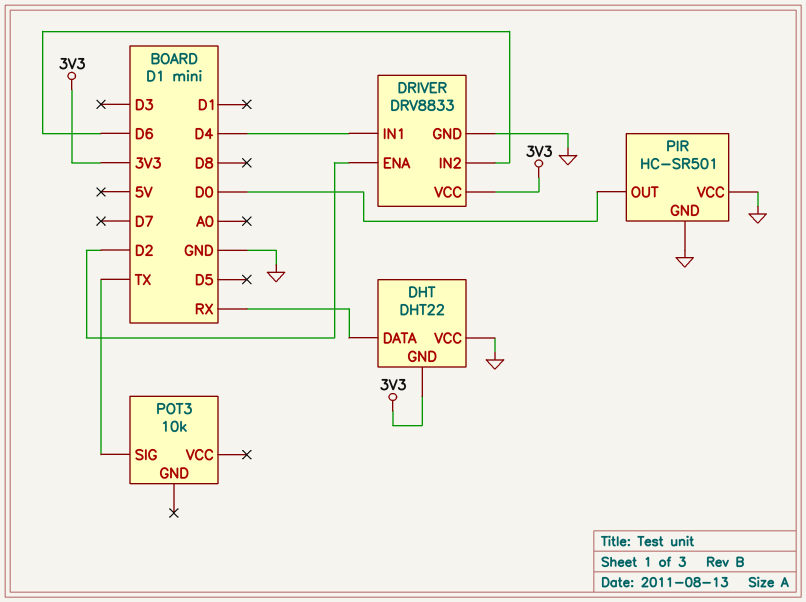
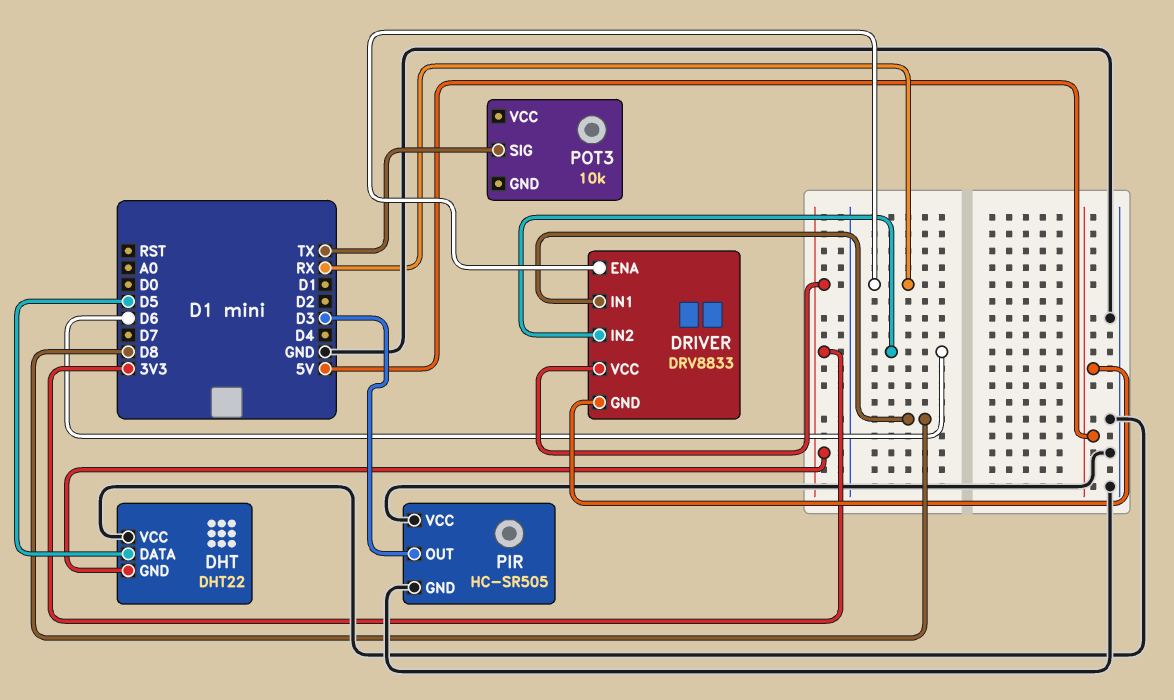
DHT pin DATA: RX -> D5
DRIVER pin ENA: D2 -> RX
DRIVER pin GND: GND -> 5V
DRIVER pin IN1: D4 -> D8
PIR: HC-SR501 -> HC-SR505
PIR pin OUT: D0 -> D3

